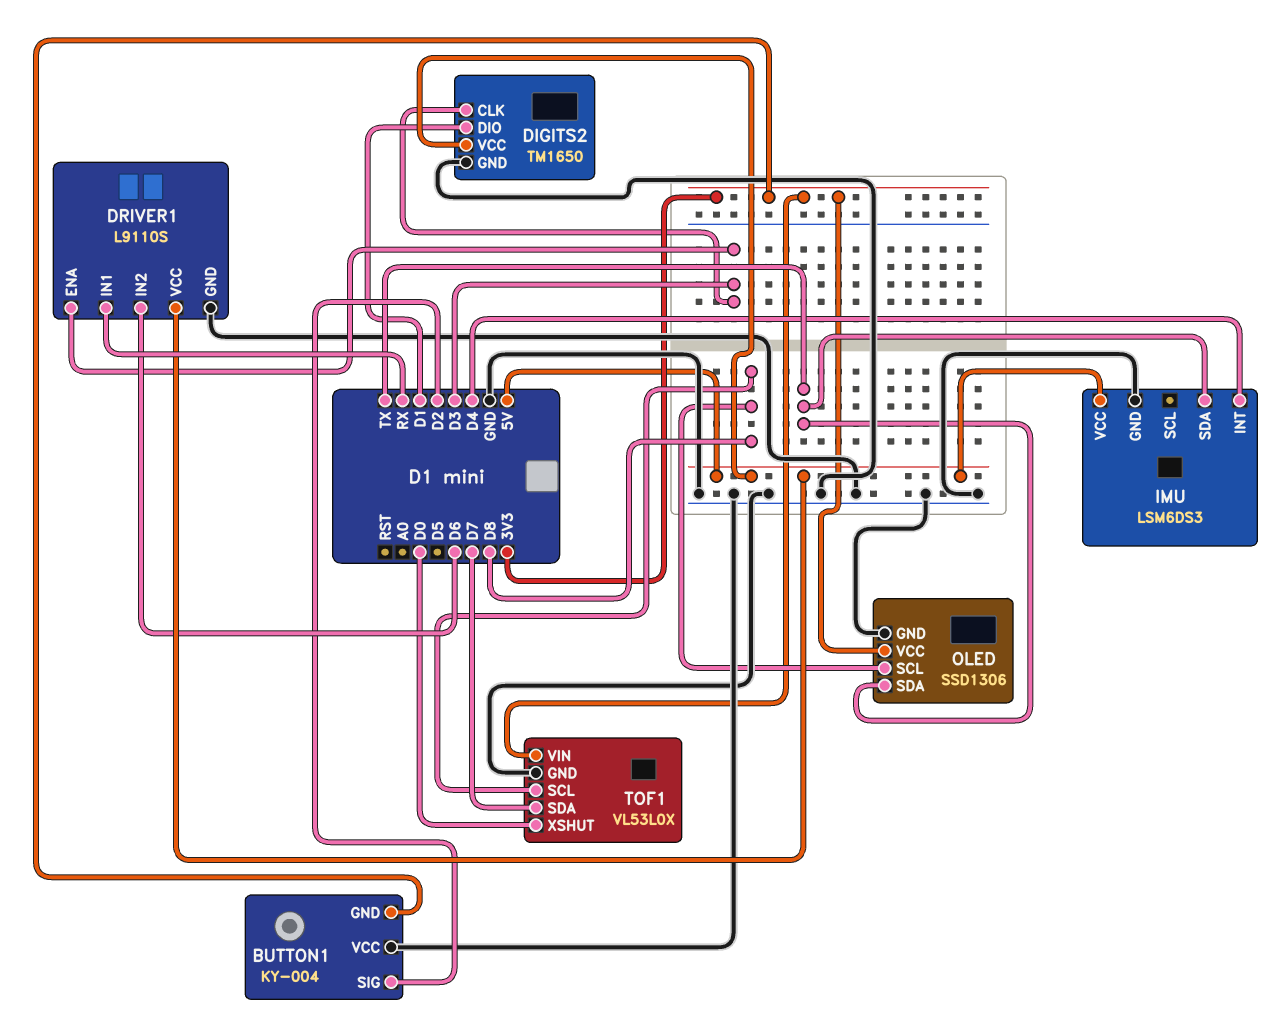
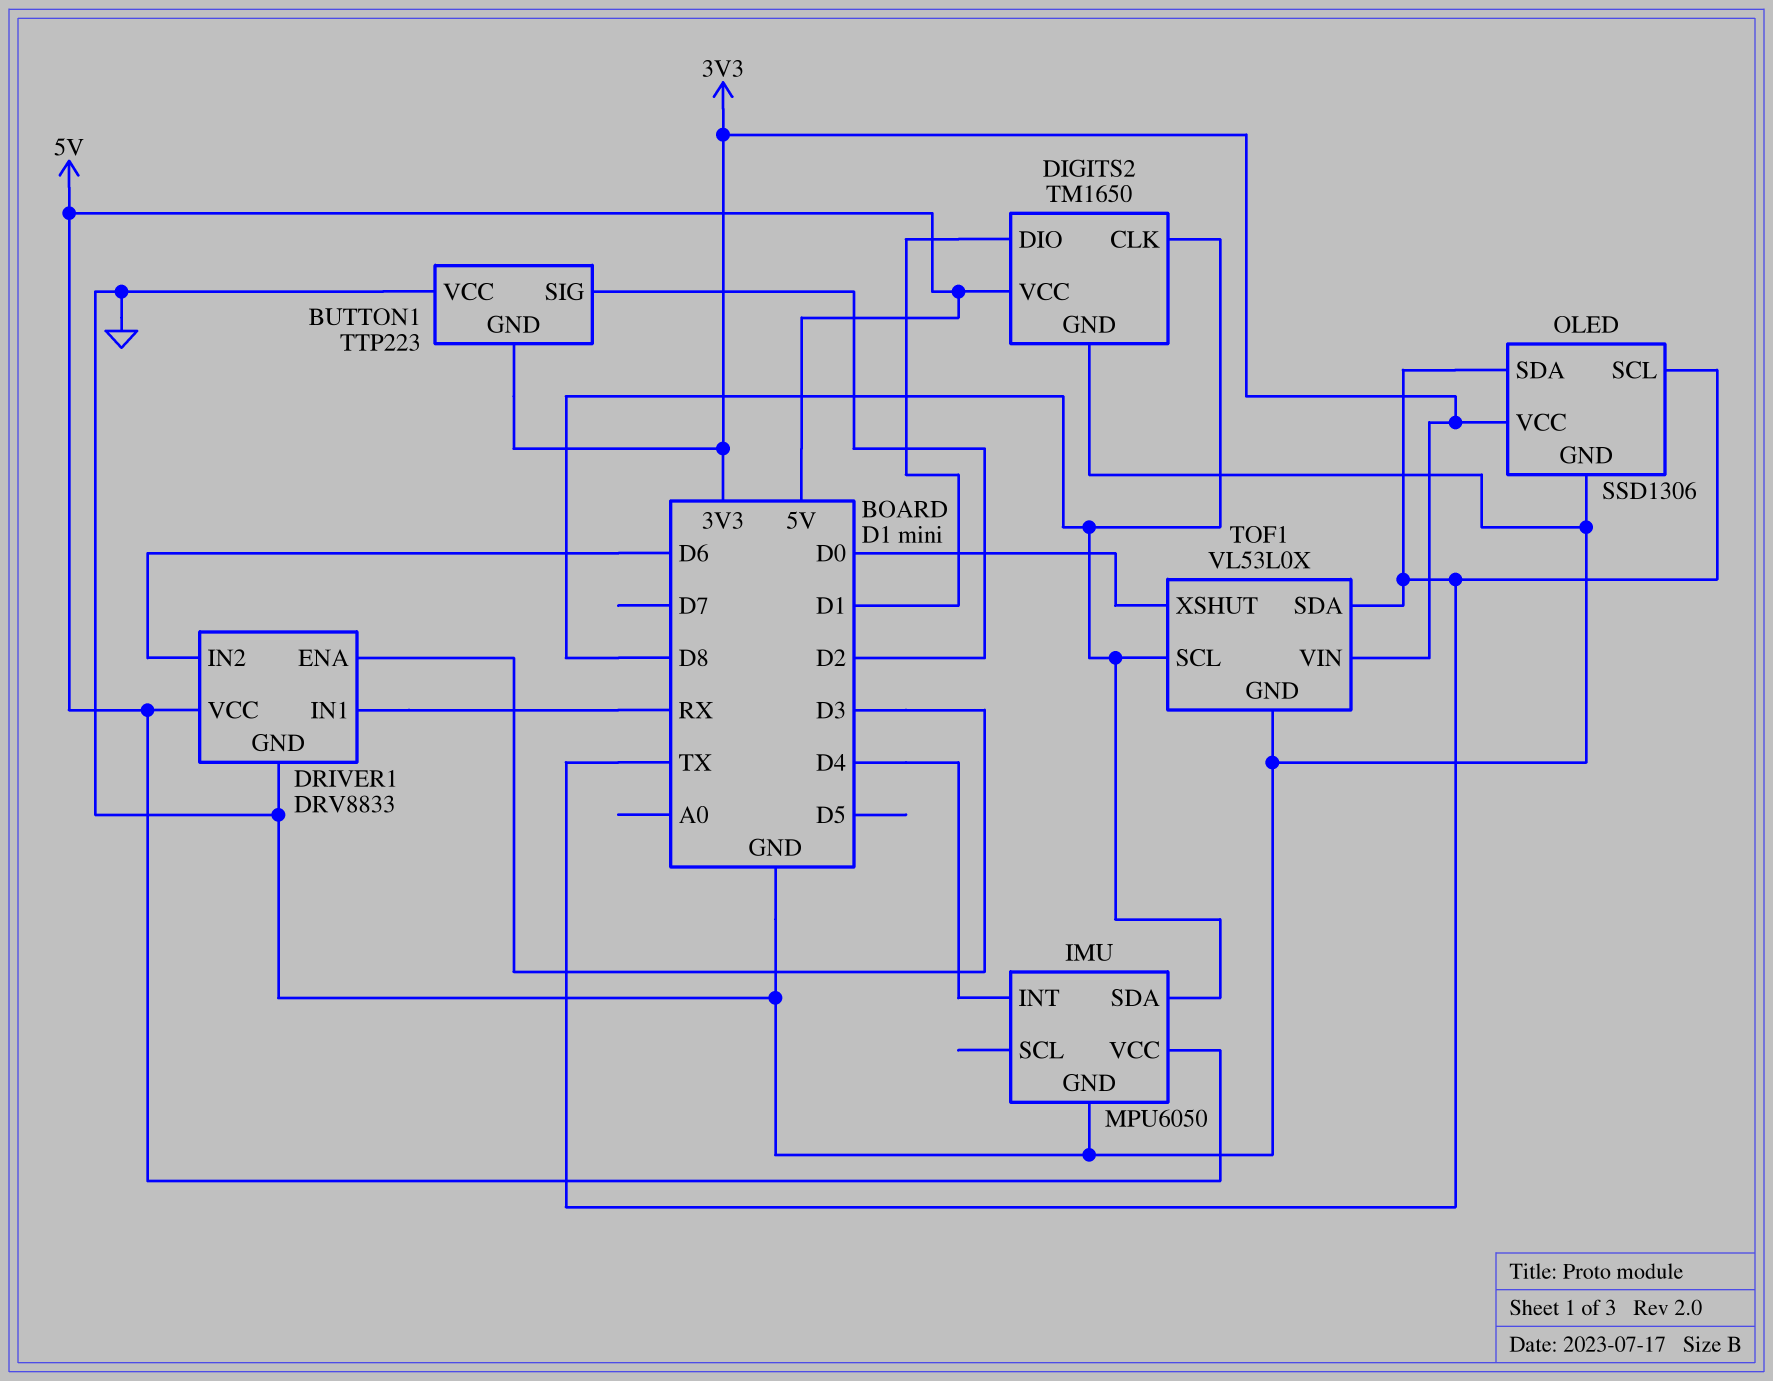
BUTTON1: KY-004 -> TTP223
DIGITS2 pin CLK: D3 -> D8
DRIVER1: L9110S -> DRV8833
IMU: LSM6DS3 -> MPU6050
IMU pin SDA: TX -> D8
OLED pin SCL: D8 -> TX
TOF1 pin SDA: D7 -> TX

